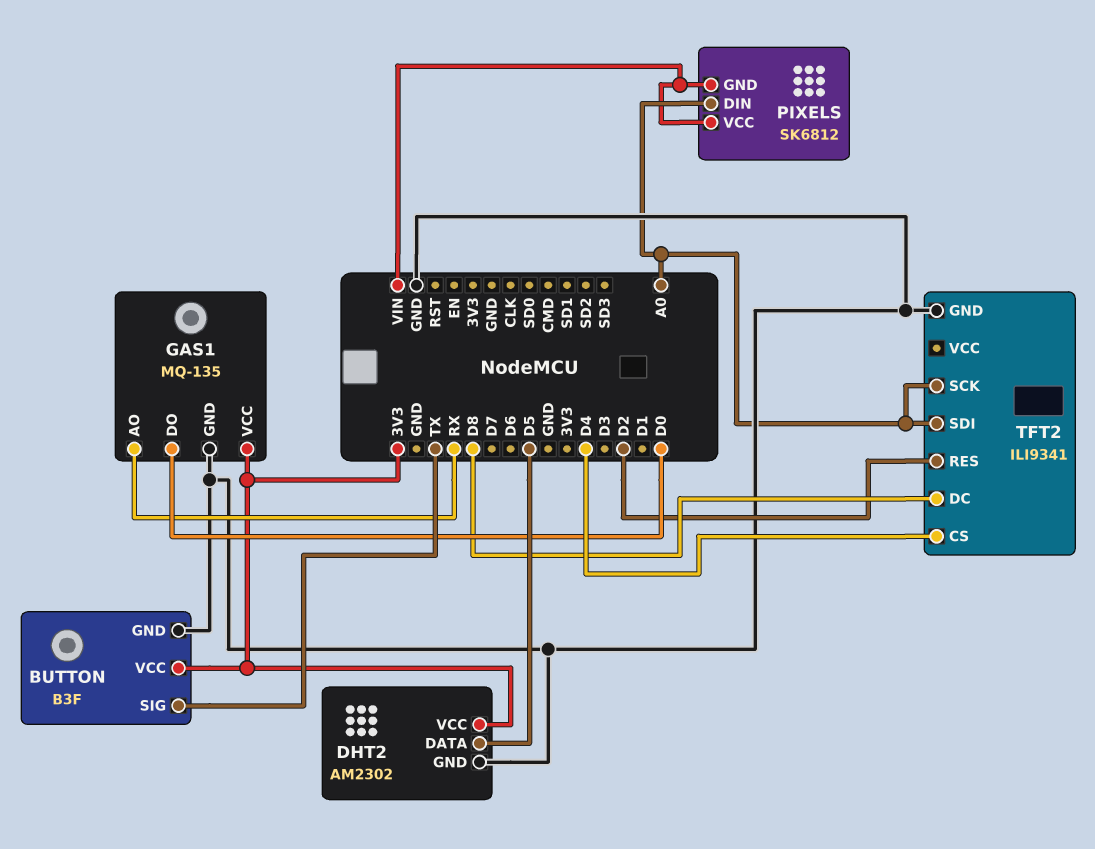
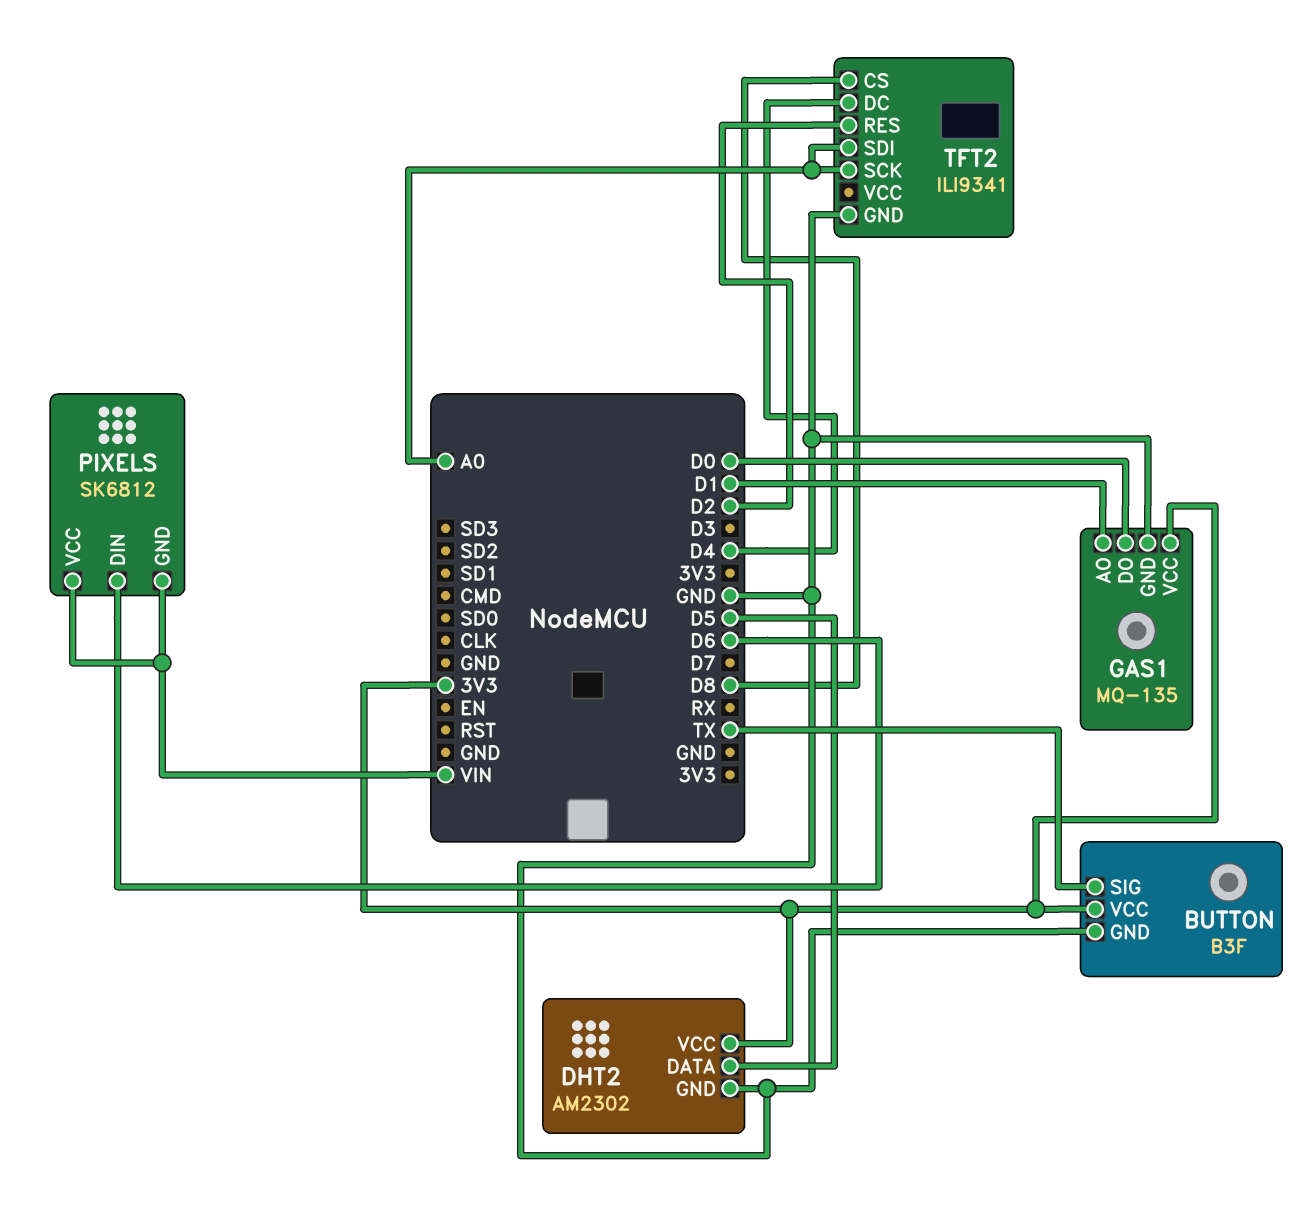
GAS1 pin AO: RX -> D1
PIXELS pin DIN: A0 -> D6
TFT2 pin CS: D4 -> D8
TFT2 pin DC: D8 -> D4

